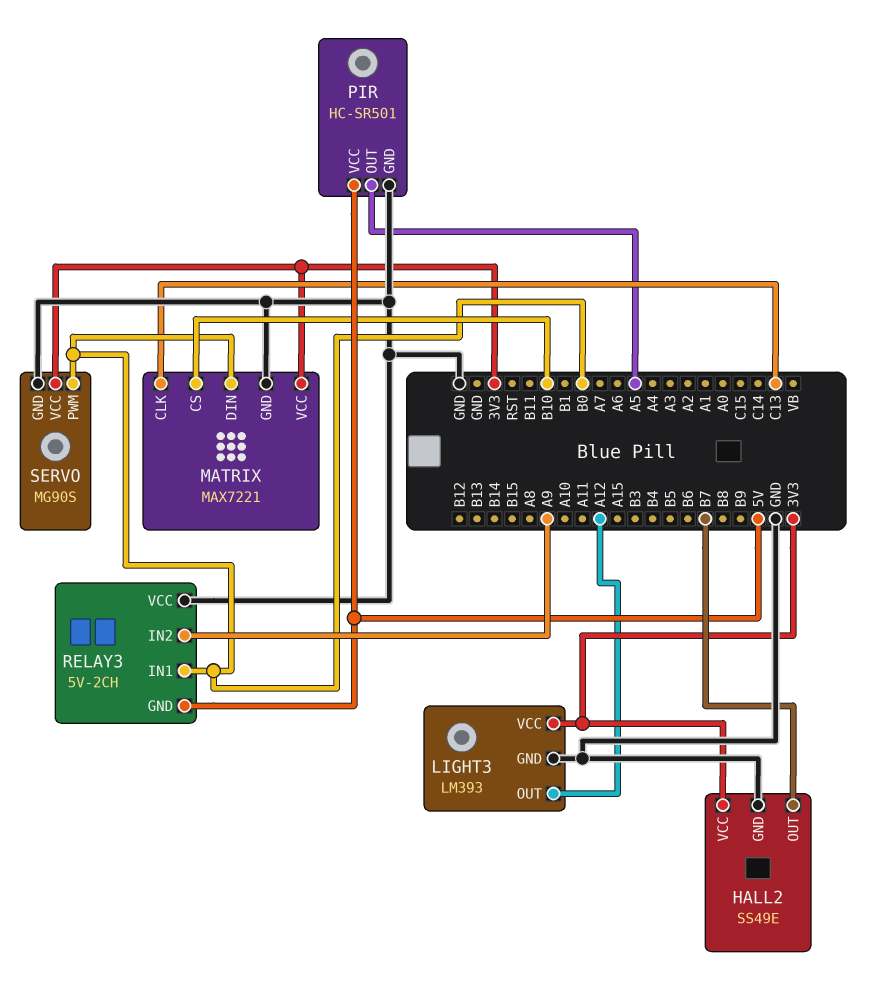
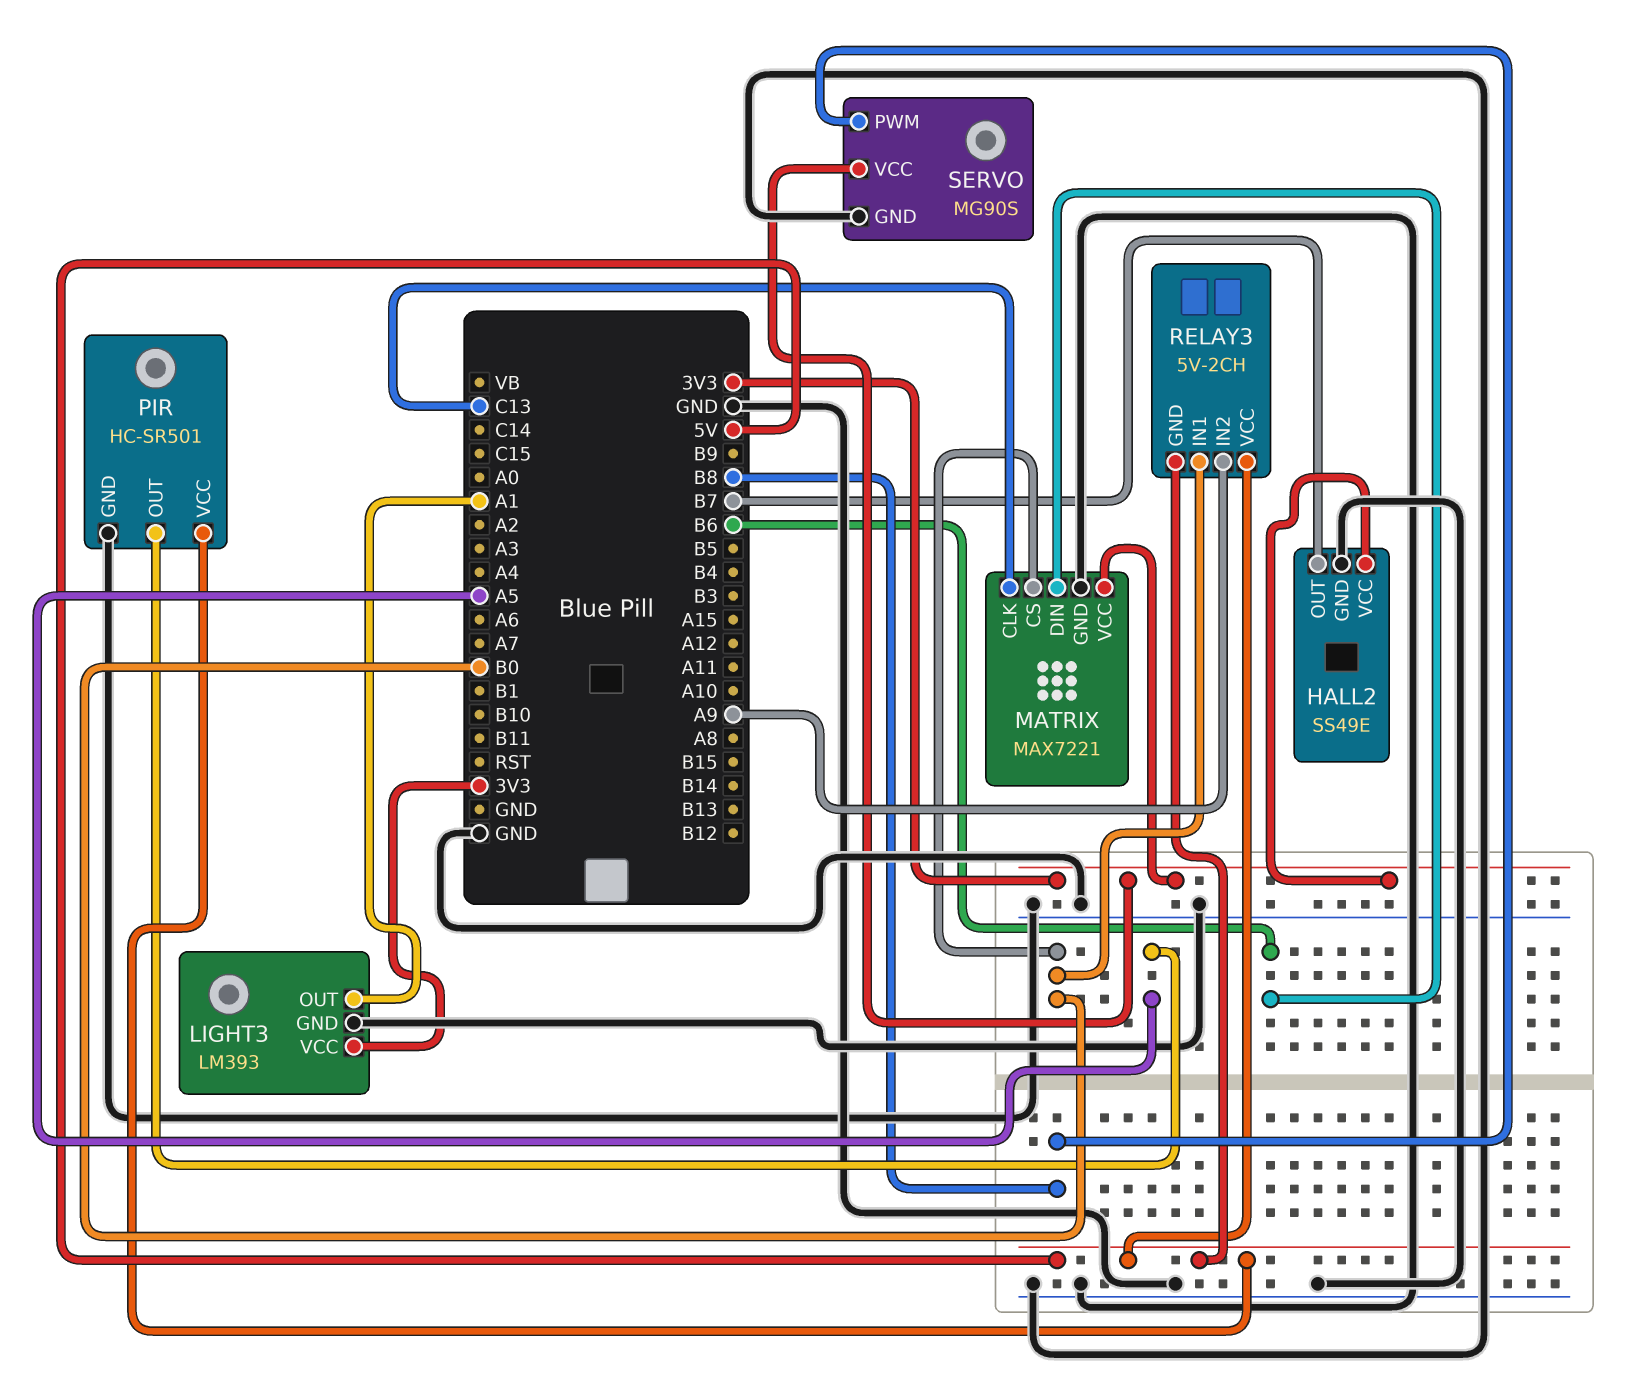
LIGHT3 pin OUT: A12 -> A1
MATRIX pin CS: B10 -> B0
MATRIX pin DIN: B0 -> B6
RELAY3 pin VCC: GND -> 5V
SERVO pin PWM: B0 -> B8

